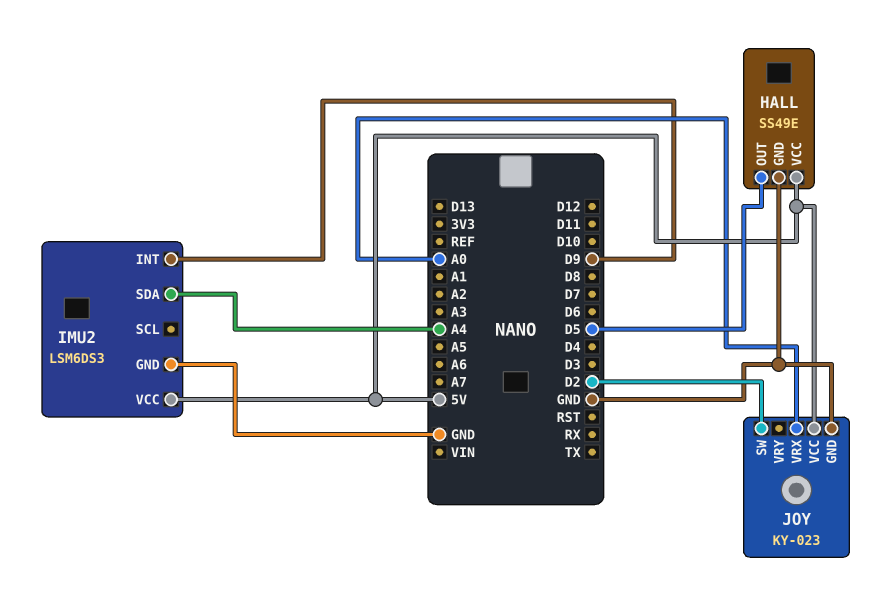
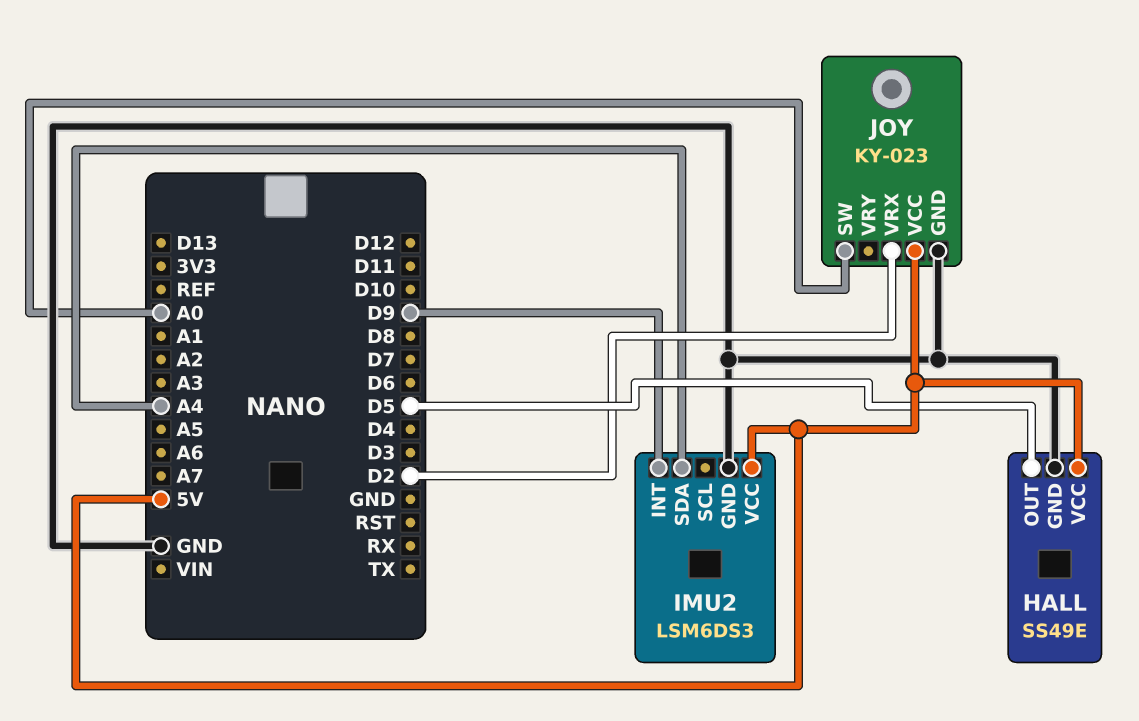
JOY pin SW: D2 -> A0
JOY pin VRX: A0 -> D2

